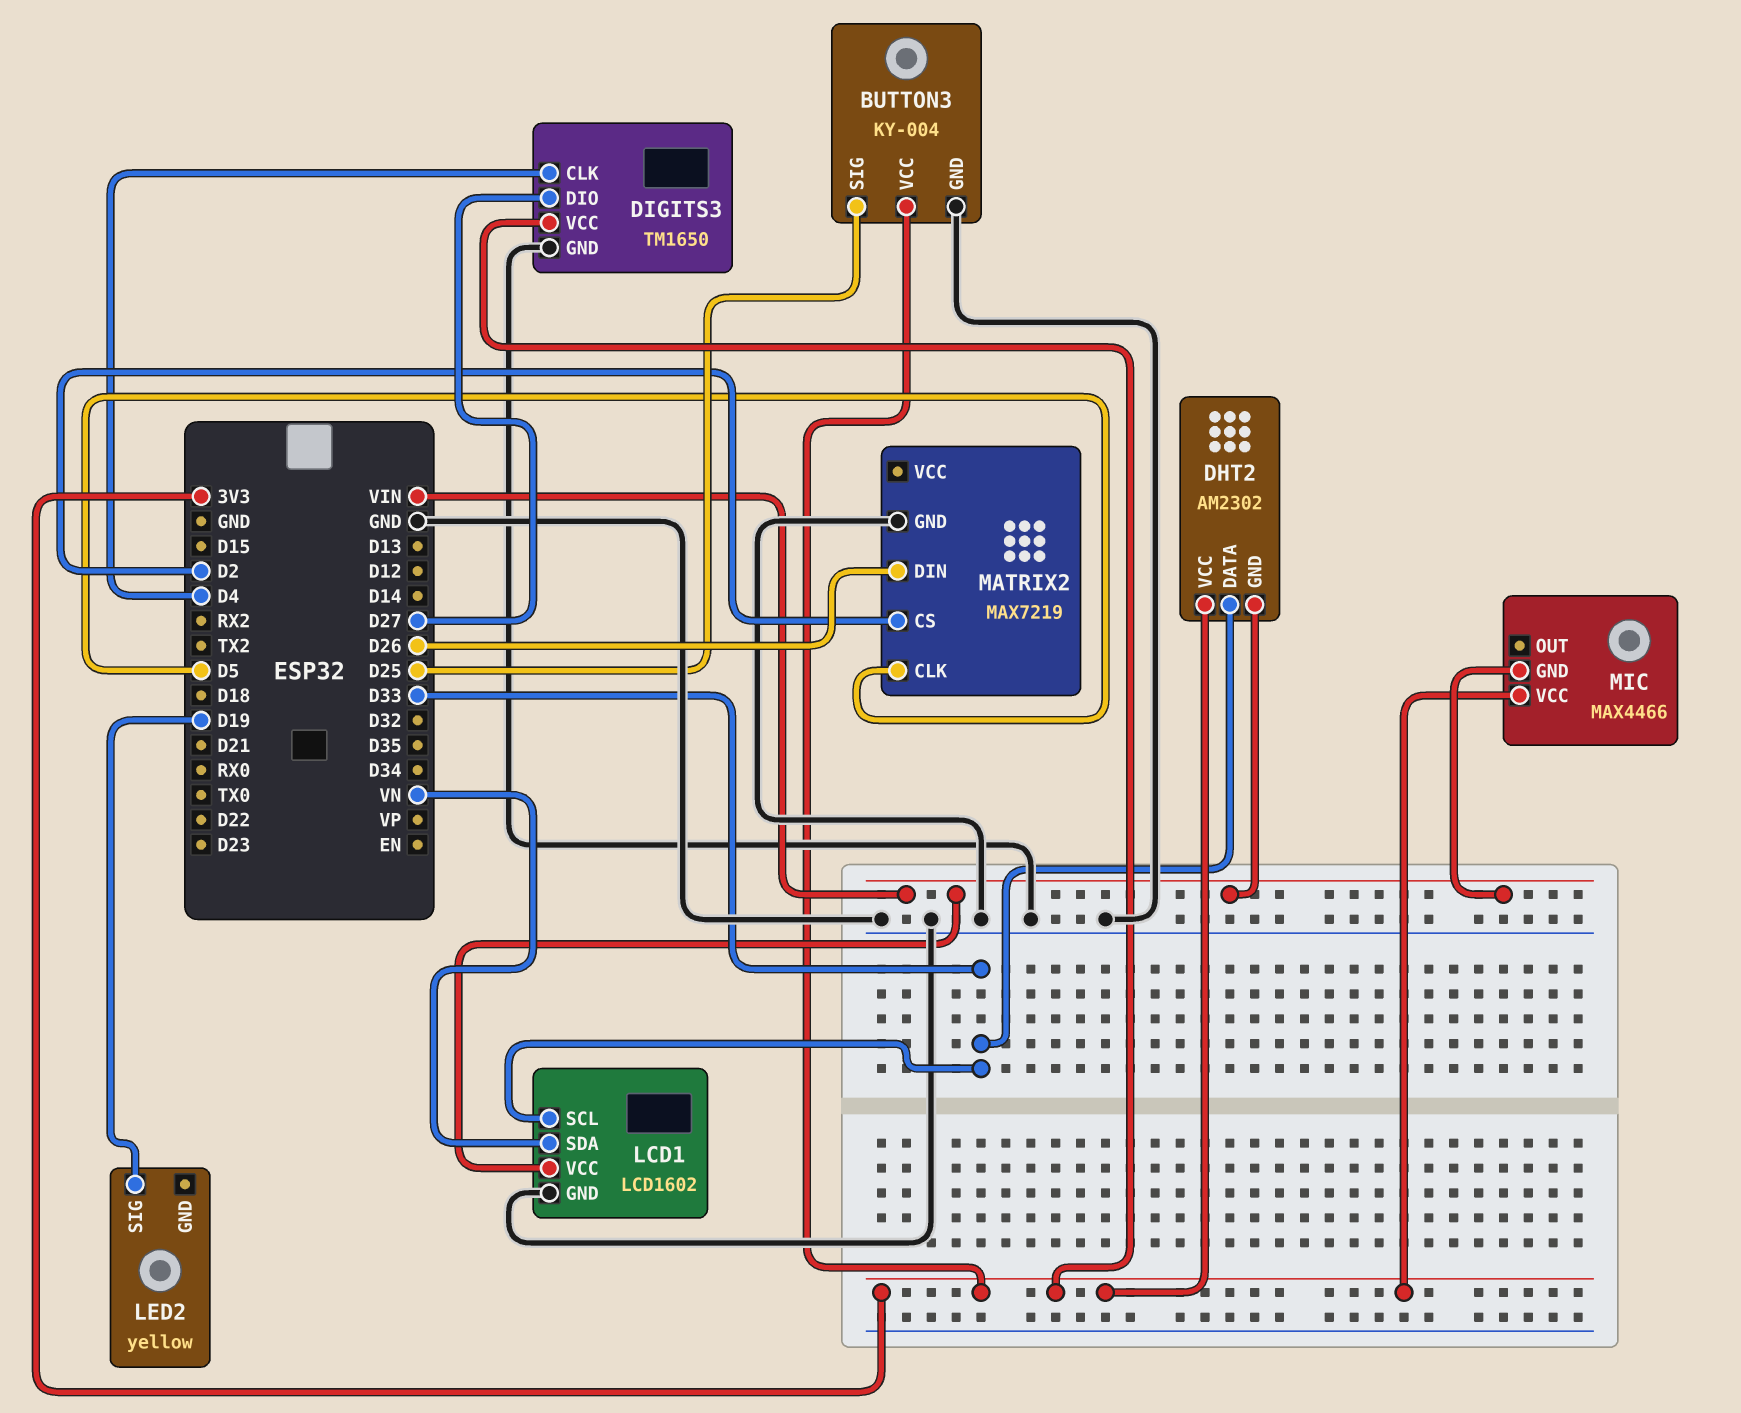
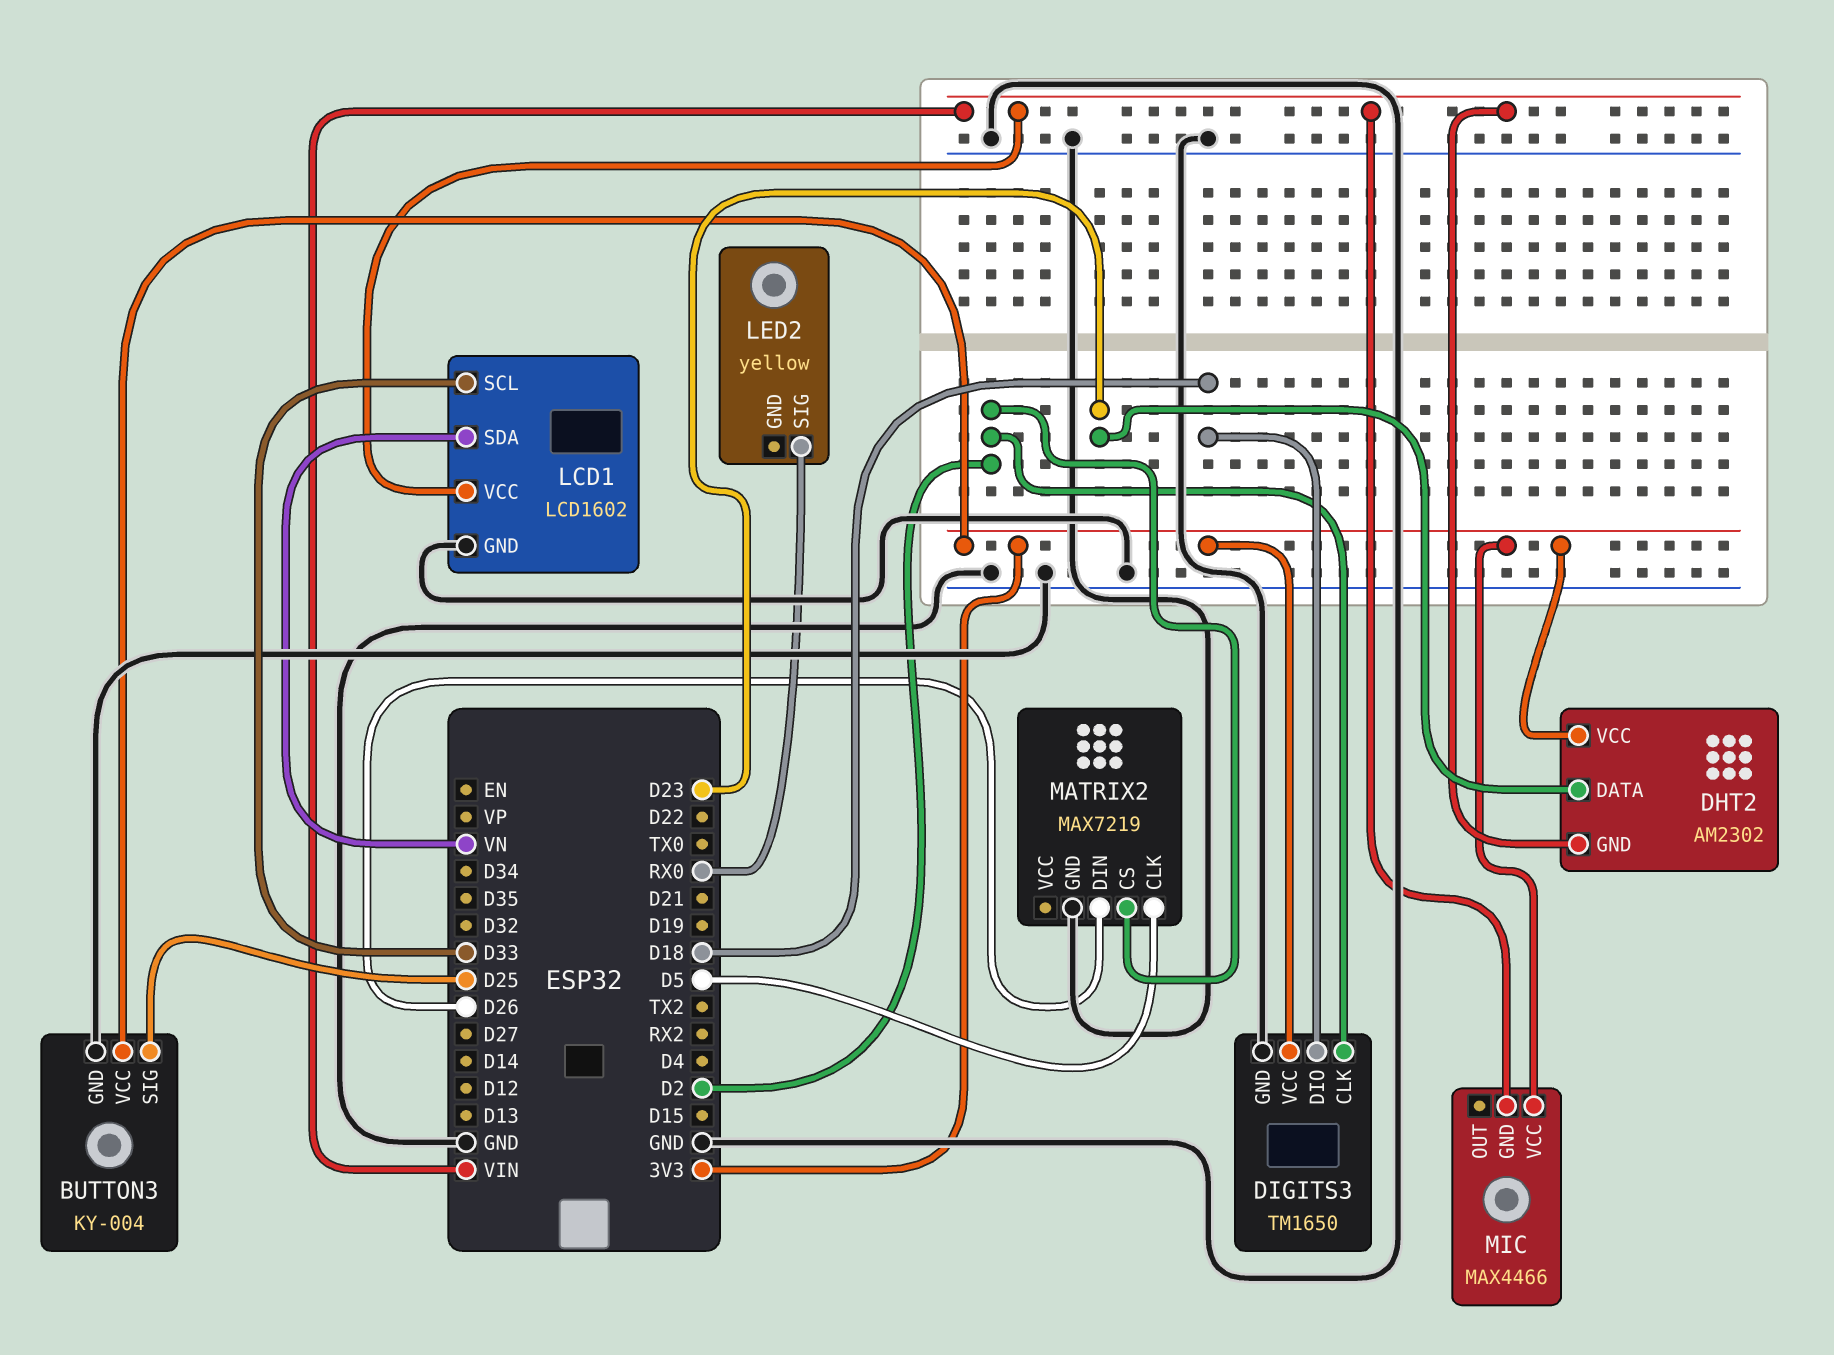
DHT2 pin DATA: D33 -> D23
DIGITS3 pin CLK: D4 -> D2
DIGITS3 pin DIO: D27 -> D18
LED2 pin SIG: D19 -> RX0

